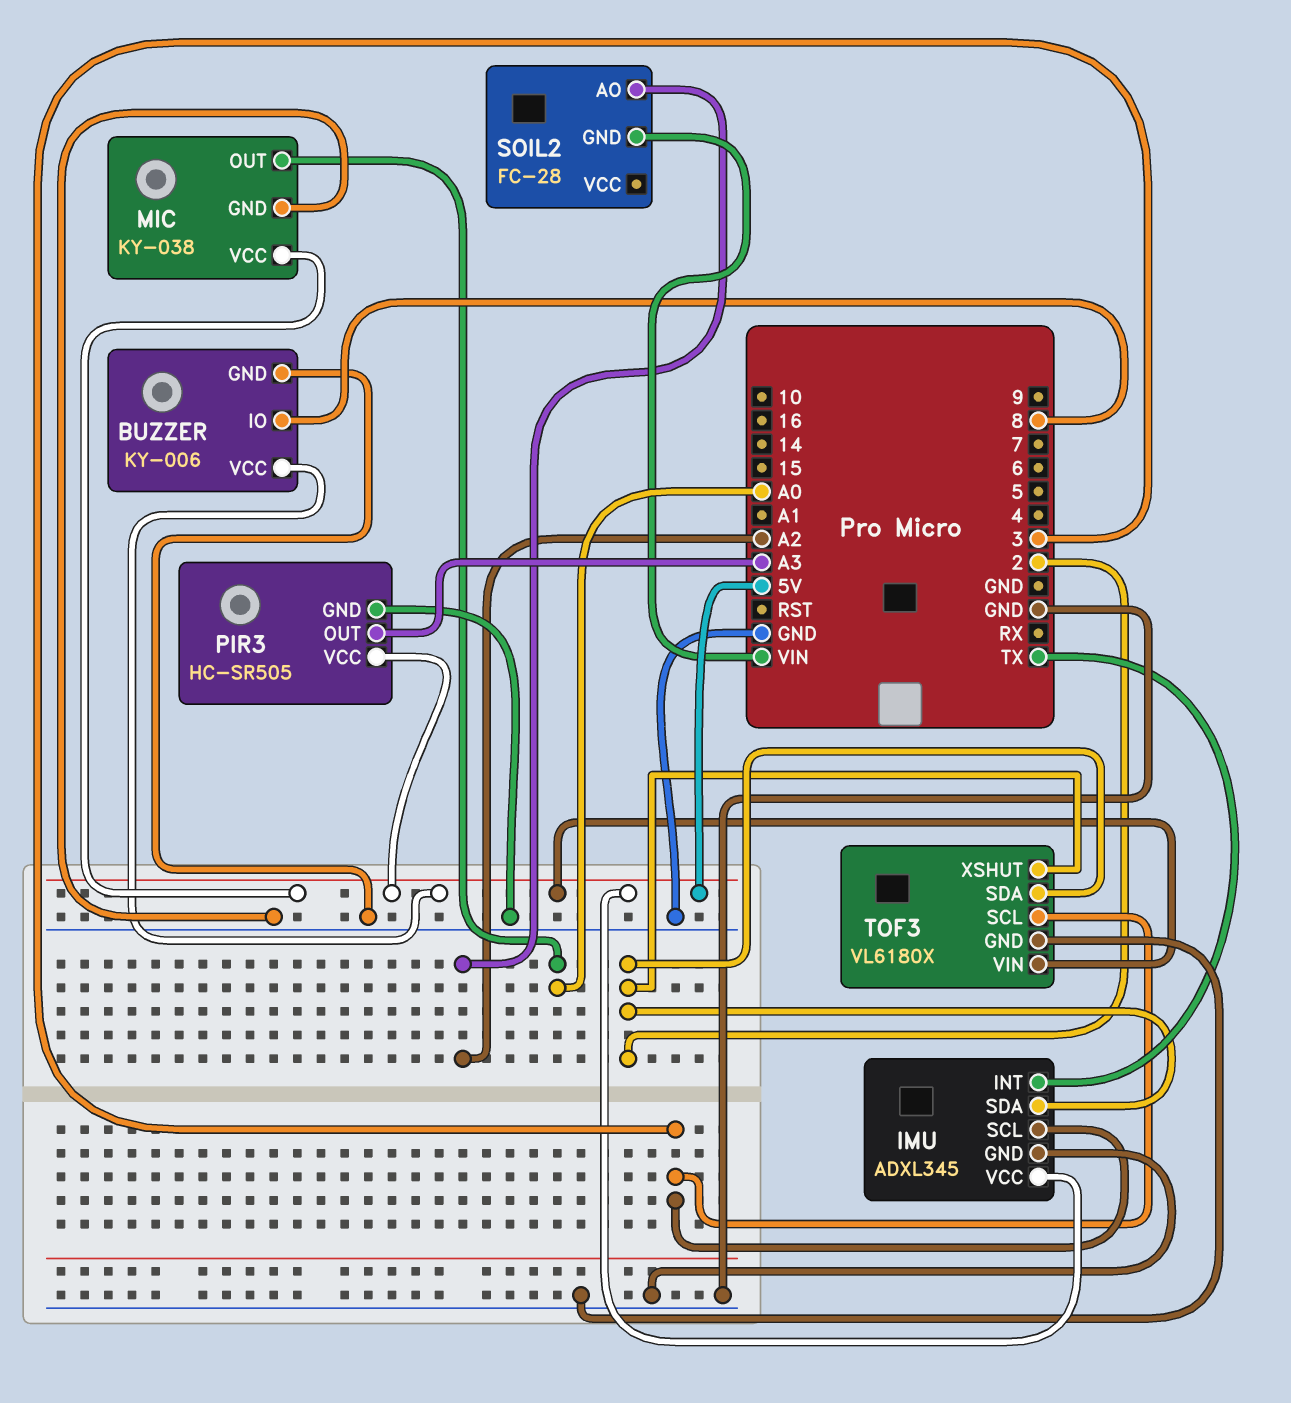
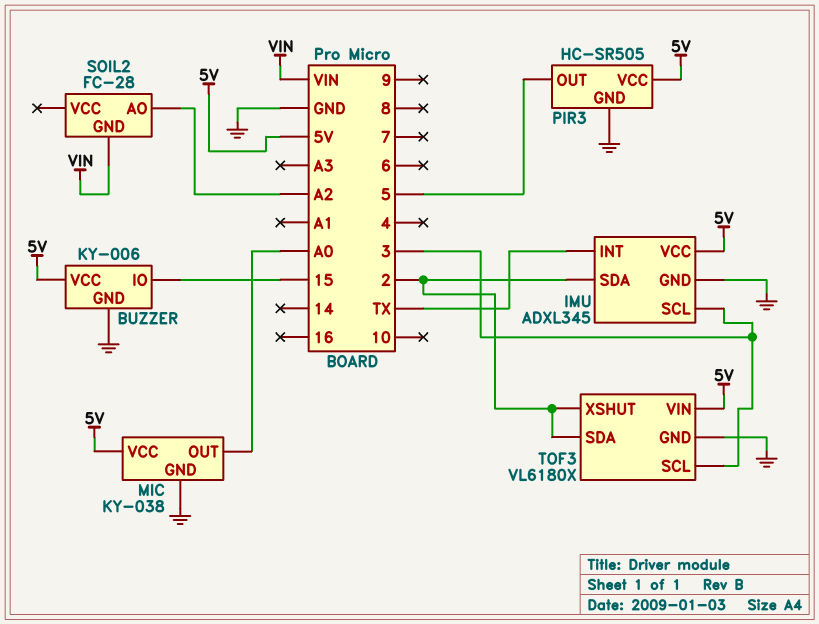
BUZZER pin IO: 8 -> 15
PIR3 pin OUT: A3 -> 5

